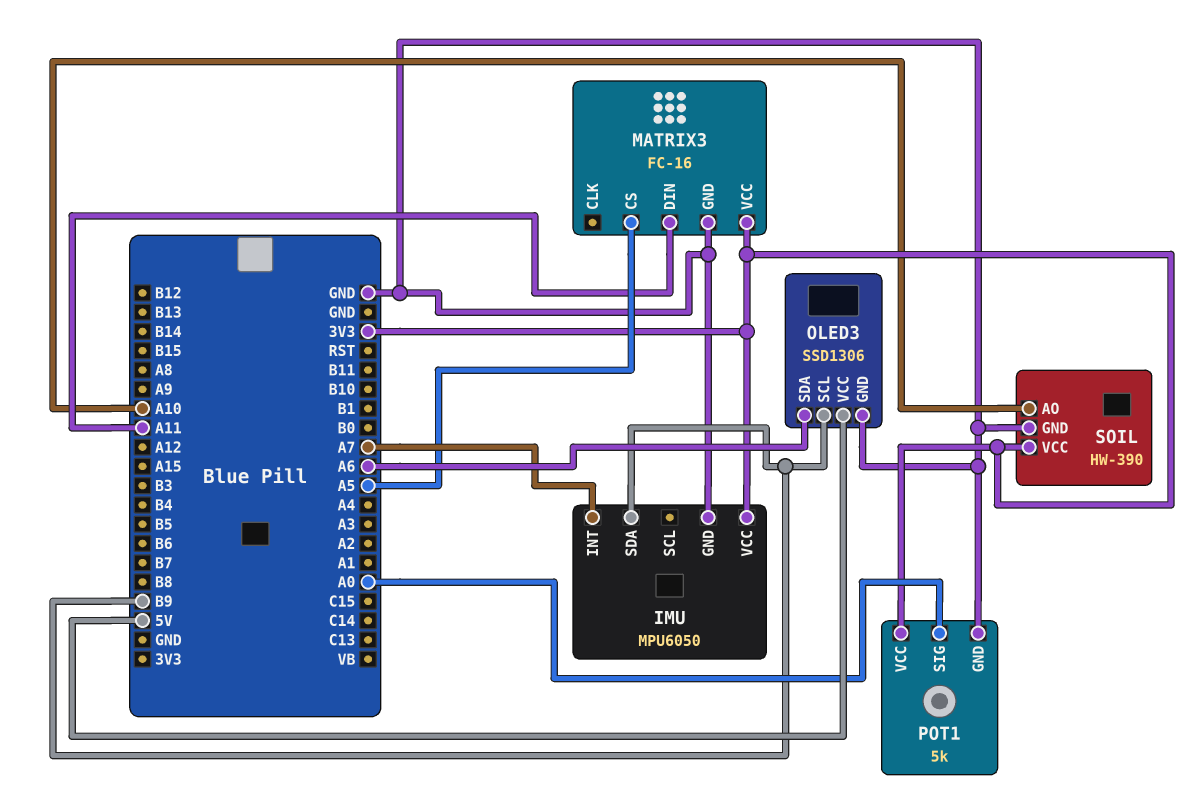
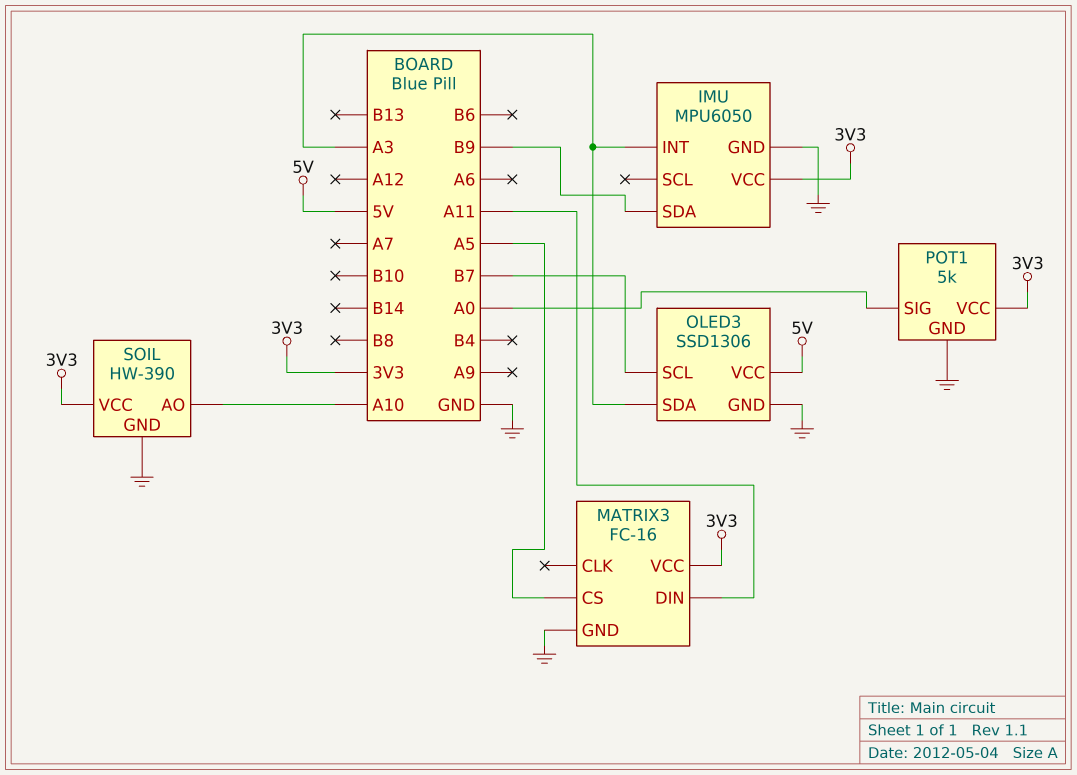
IMU pin INT: A7 -> A3
OLED3 pin SCL: B9 -> B7
OLED3 pin SDA: A6 -> A3

